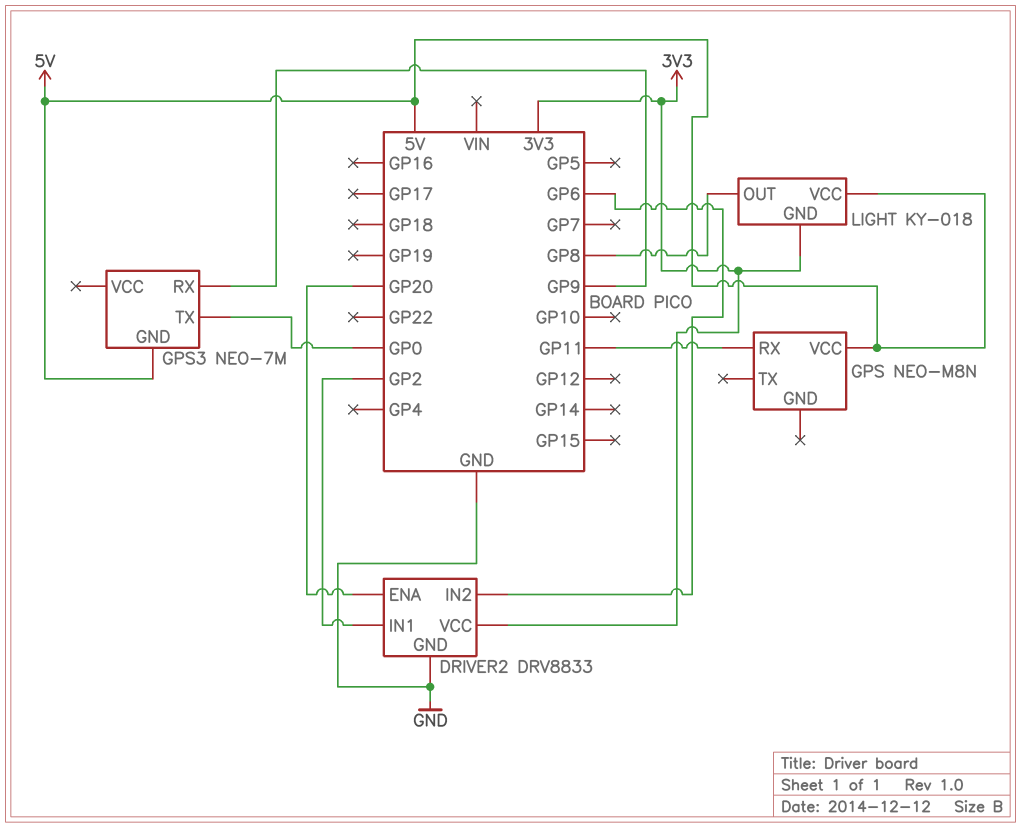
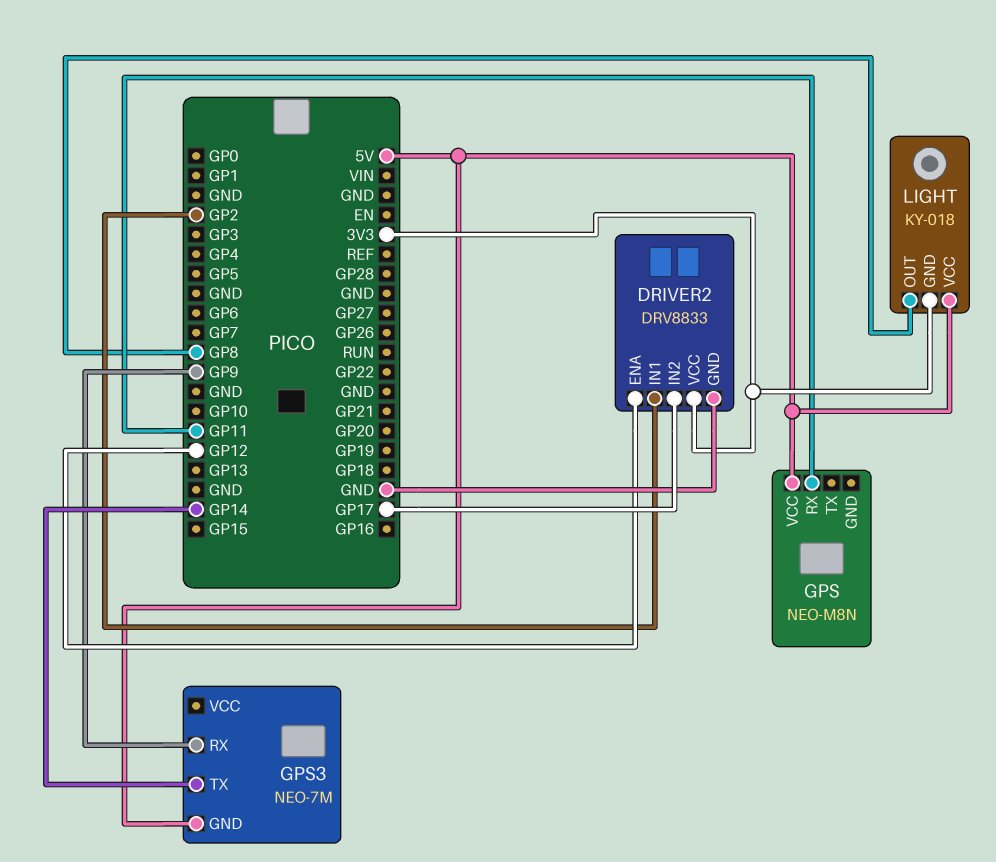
DRIVER2 pin ENA: GP20 -> GP12
DRIVER2 pin IN2: GP6 -> GP17
GPS3 pin TX: GP0 -> GP14

